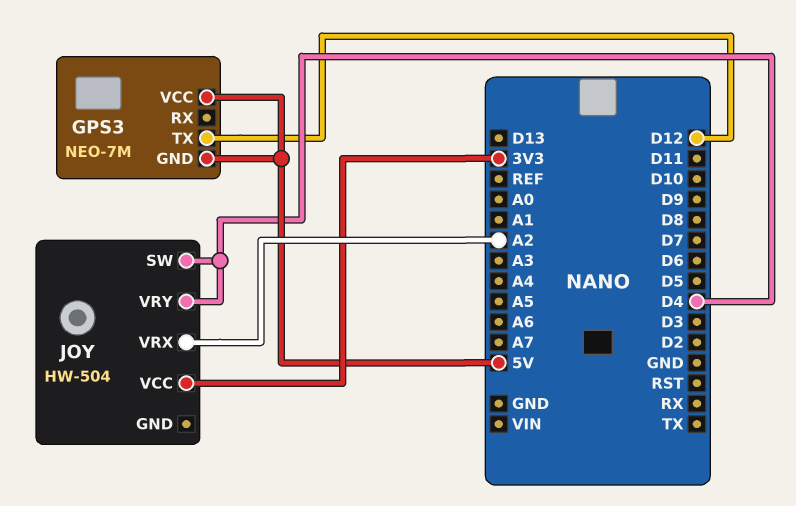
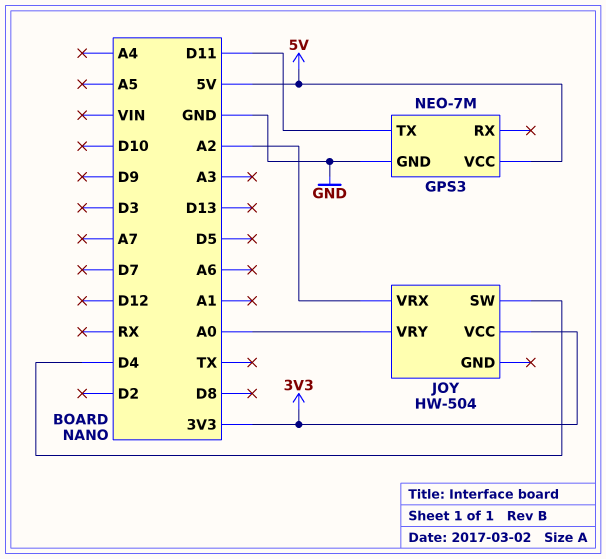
GPS3 pin GND: 5V -> GND
GPS3 pin TX: D12 -> D11
JOY pin VRY: D4 -> A0

